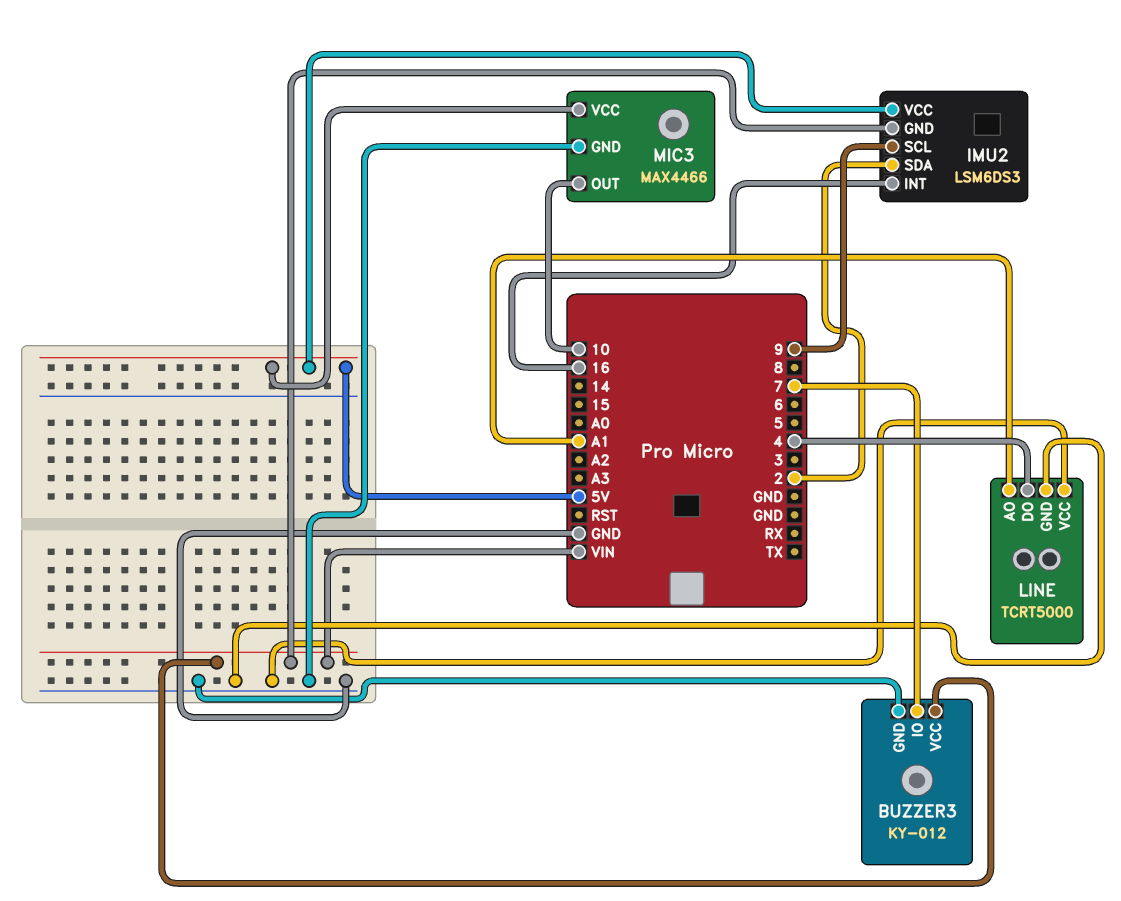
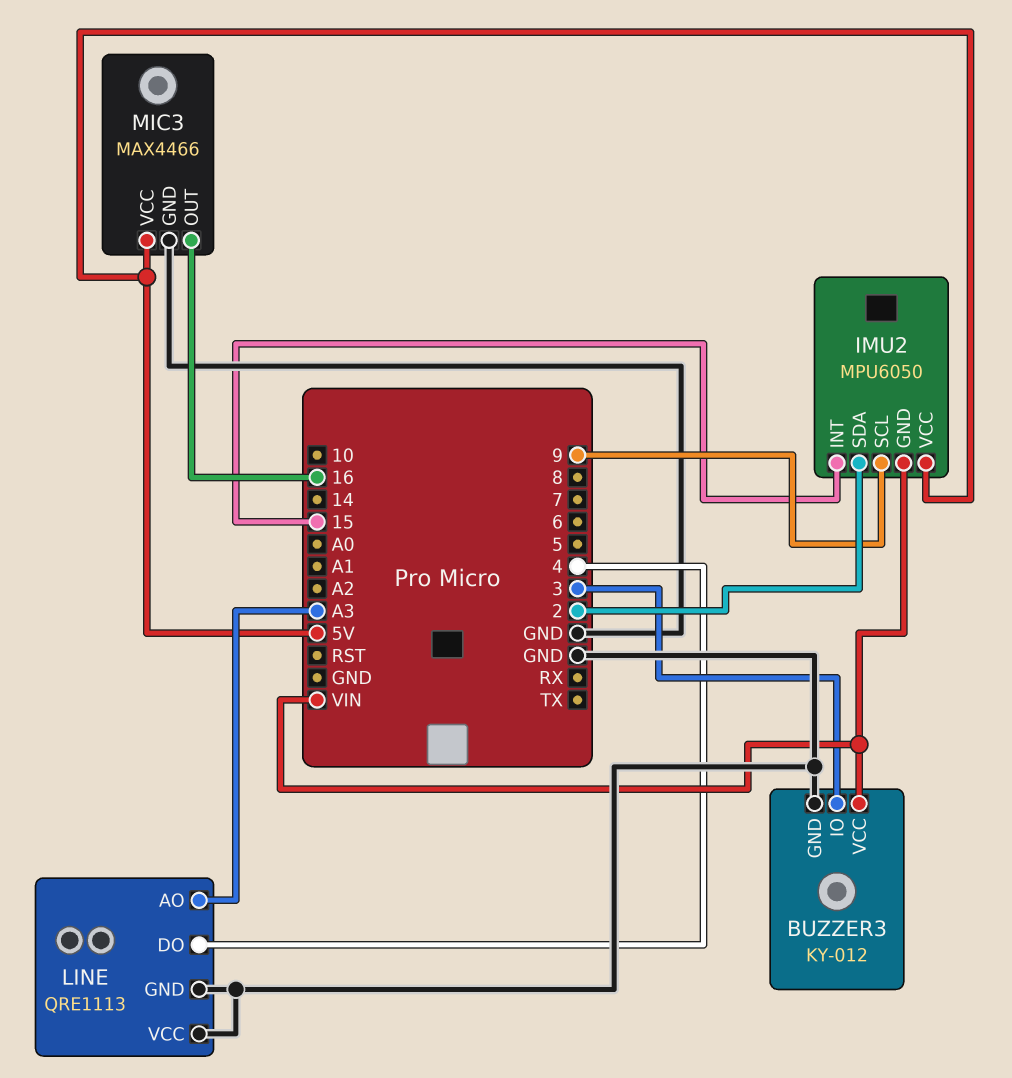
BUZZER3 pin IO: 7 -> 3
IMU2: LSM6DS3 -> MPU6050
IMU2 pin INT: 16 -> 15
LINE: TCRT5000 -> QRE1113
LINE pin AO: A1 -> A3
MIC3 pin OUT: 10 -> 16

